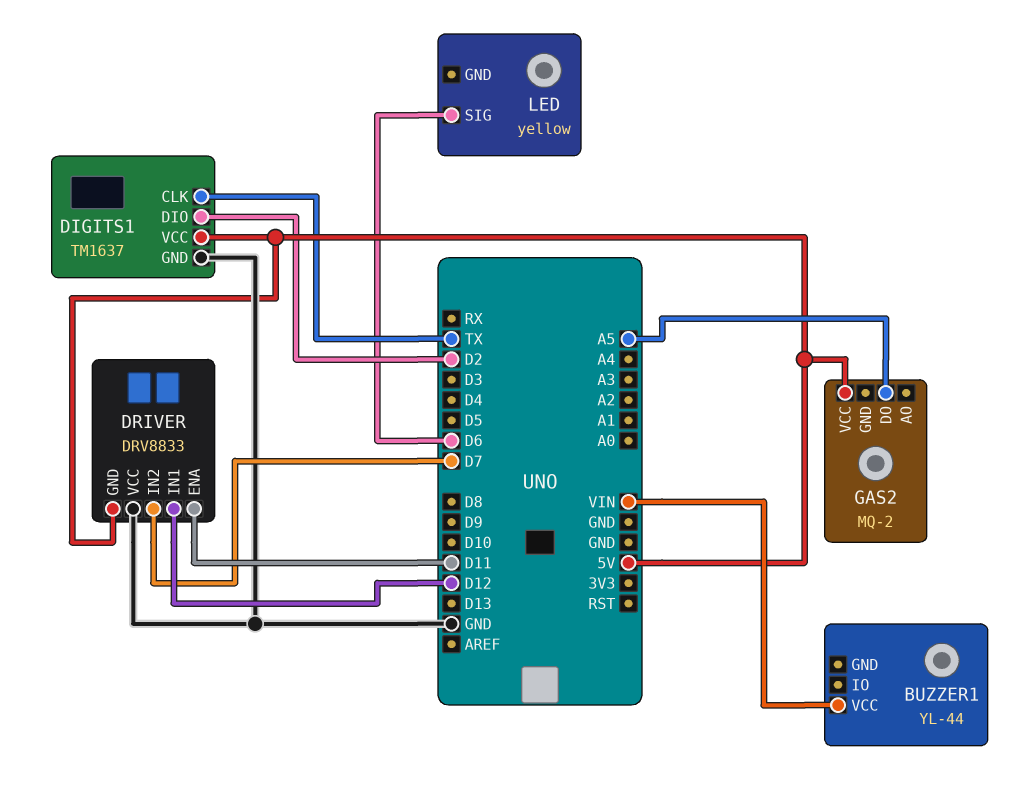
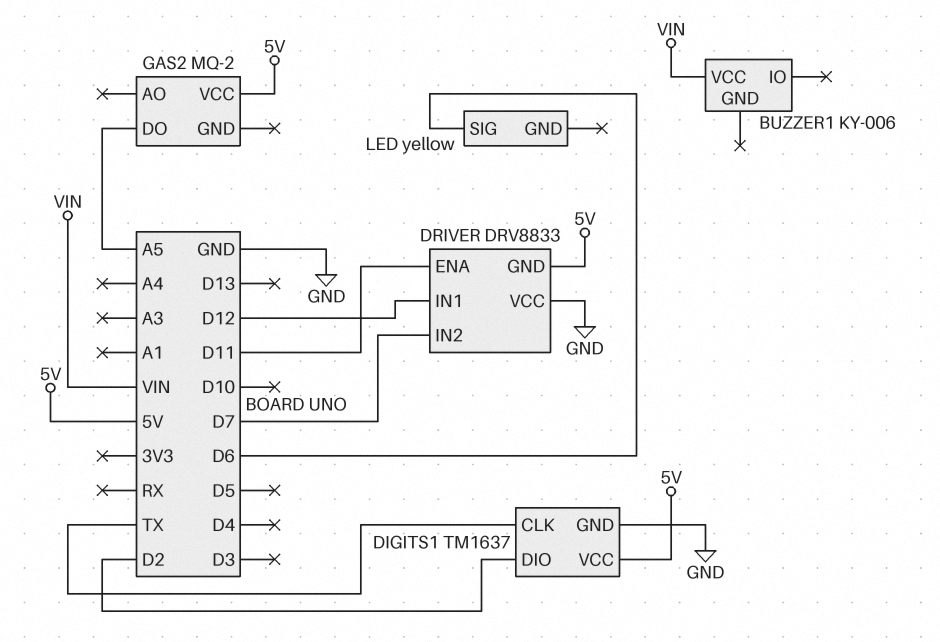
BUZZER1: YL-44 -> KY-006

